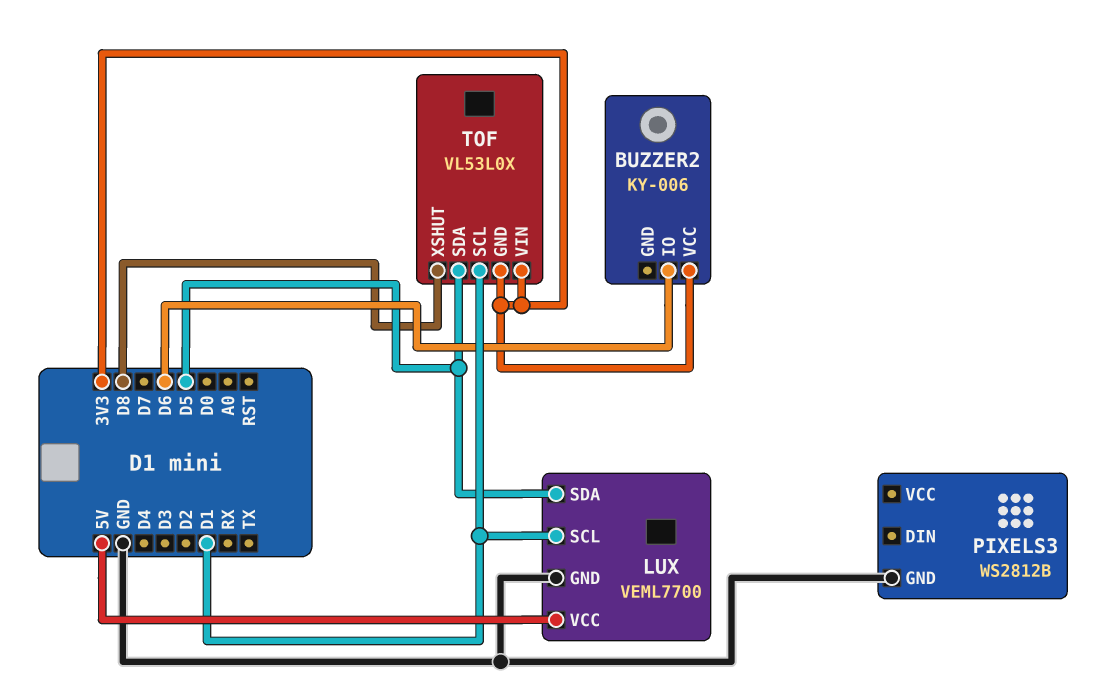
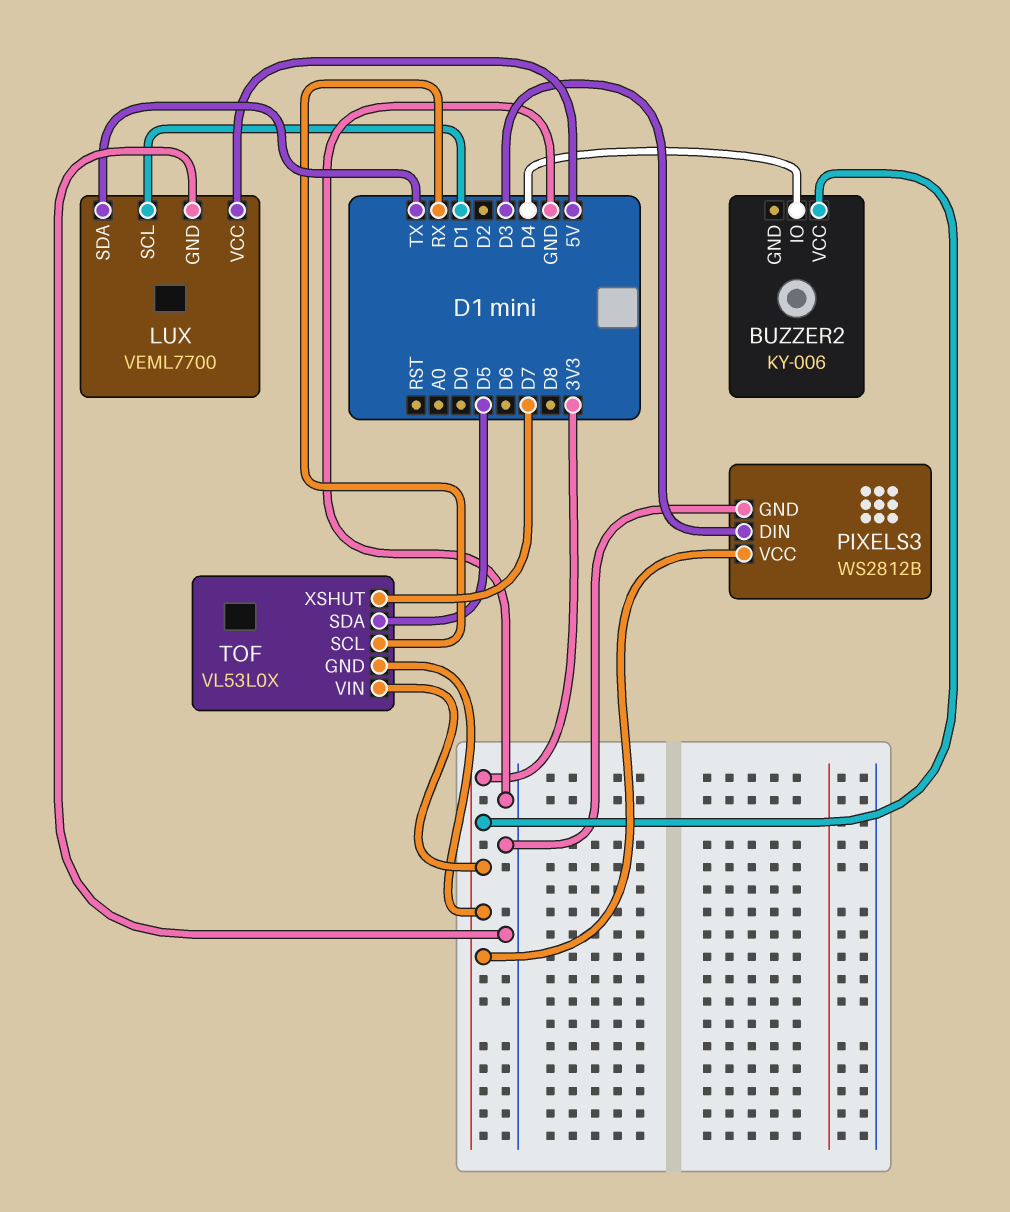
BUZZER2 pin IO: D6 -> D4
LUX pin SDA: D5 -> TX
PIXELS3 pin DIN: none -> D3
PIXELS3 pin VCC: none -> 3V3
TOF pin SCL: D1 -> RX
TOF pin XSHUT: D8 -> D7

